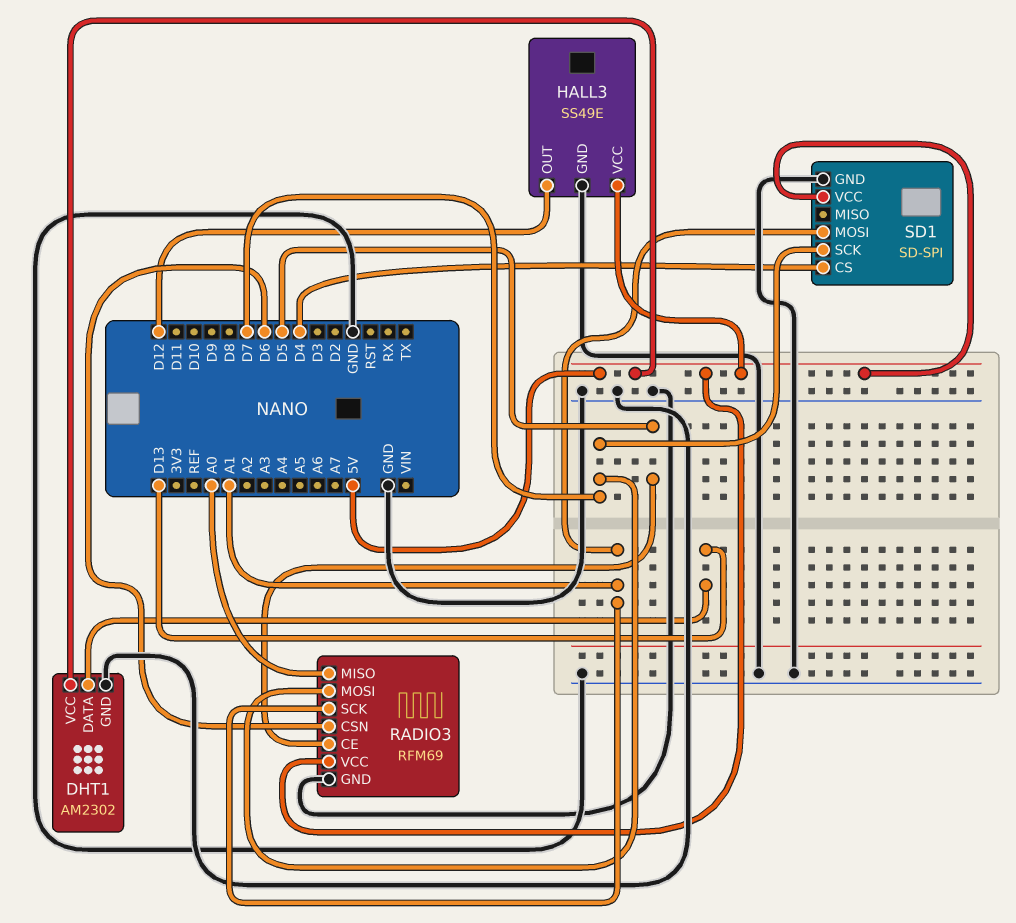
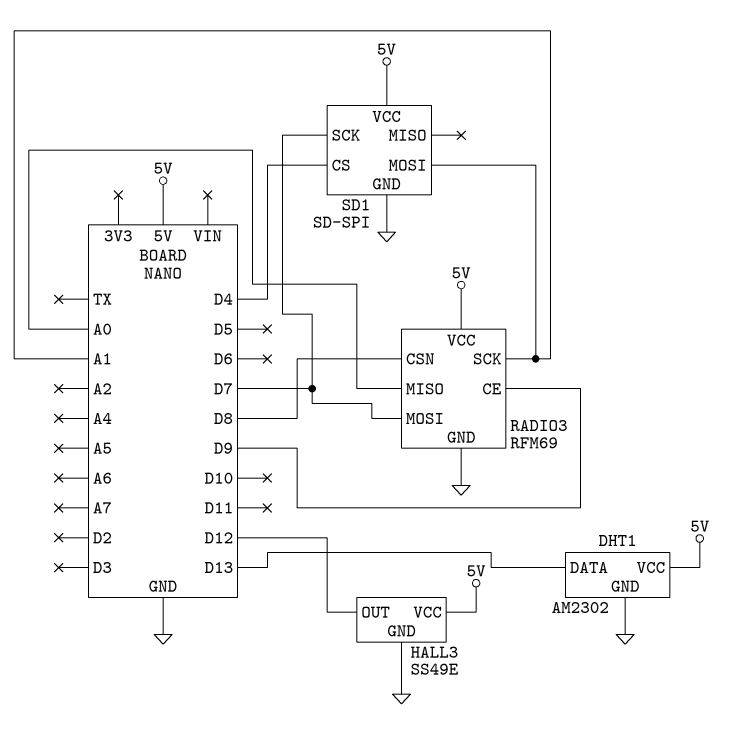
RADIO3 pin CE: D5 -> D9
RADIO3 pin CSN: D6 -> D8

